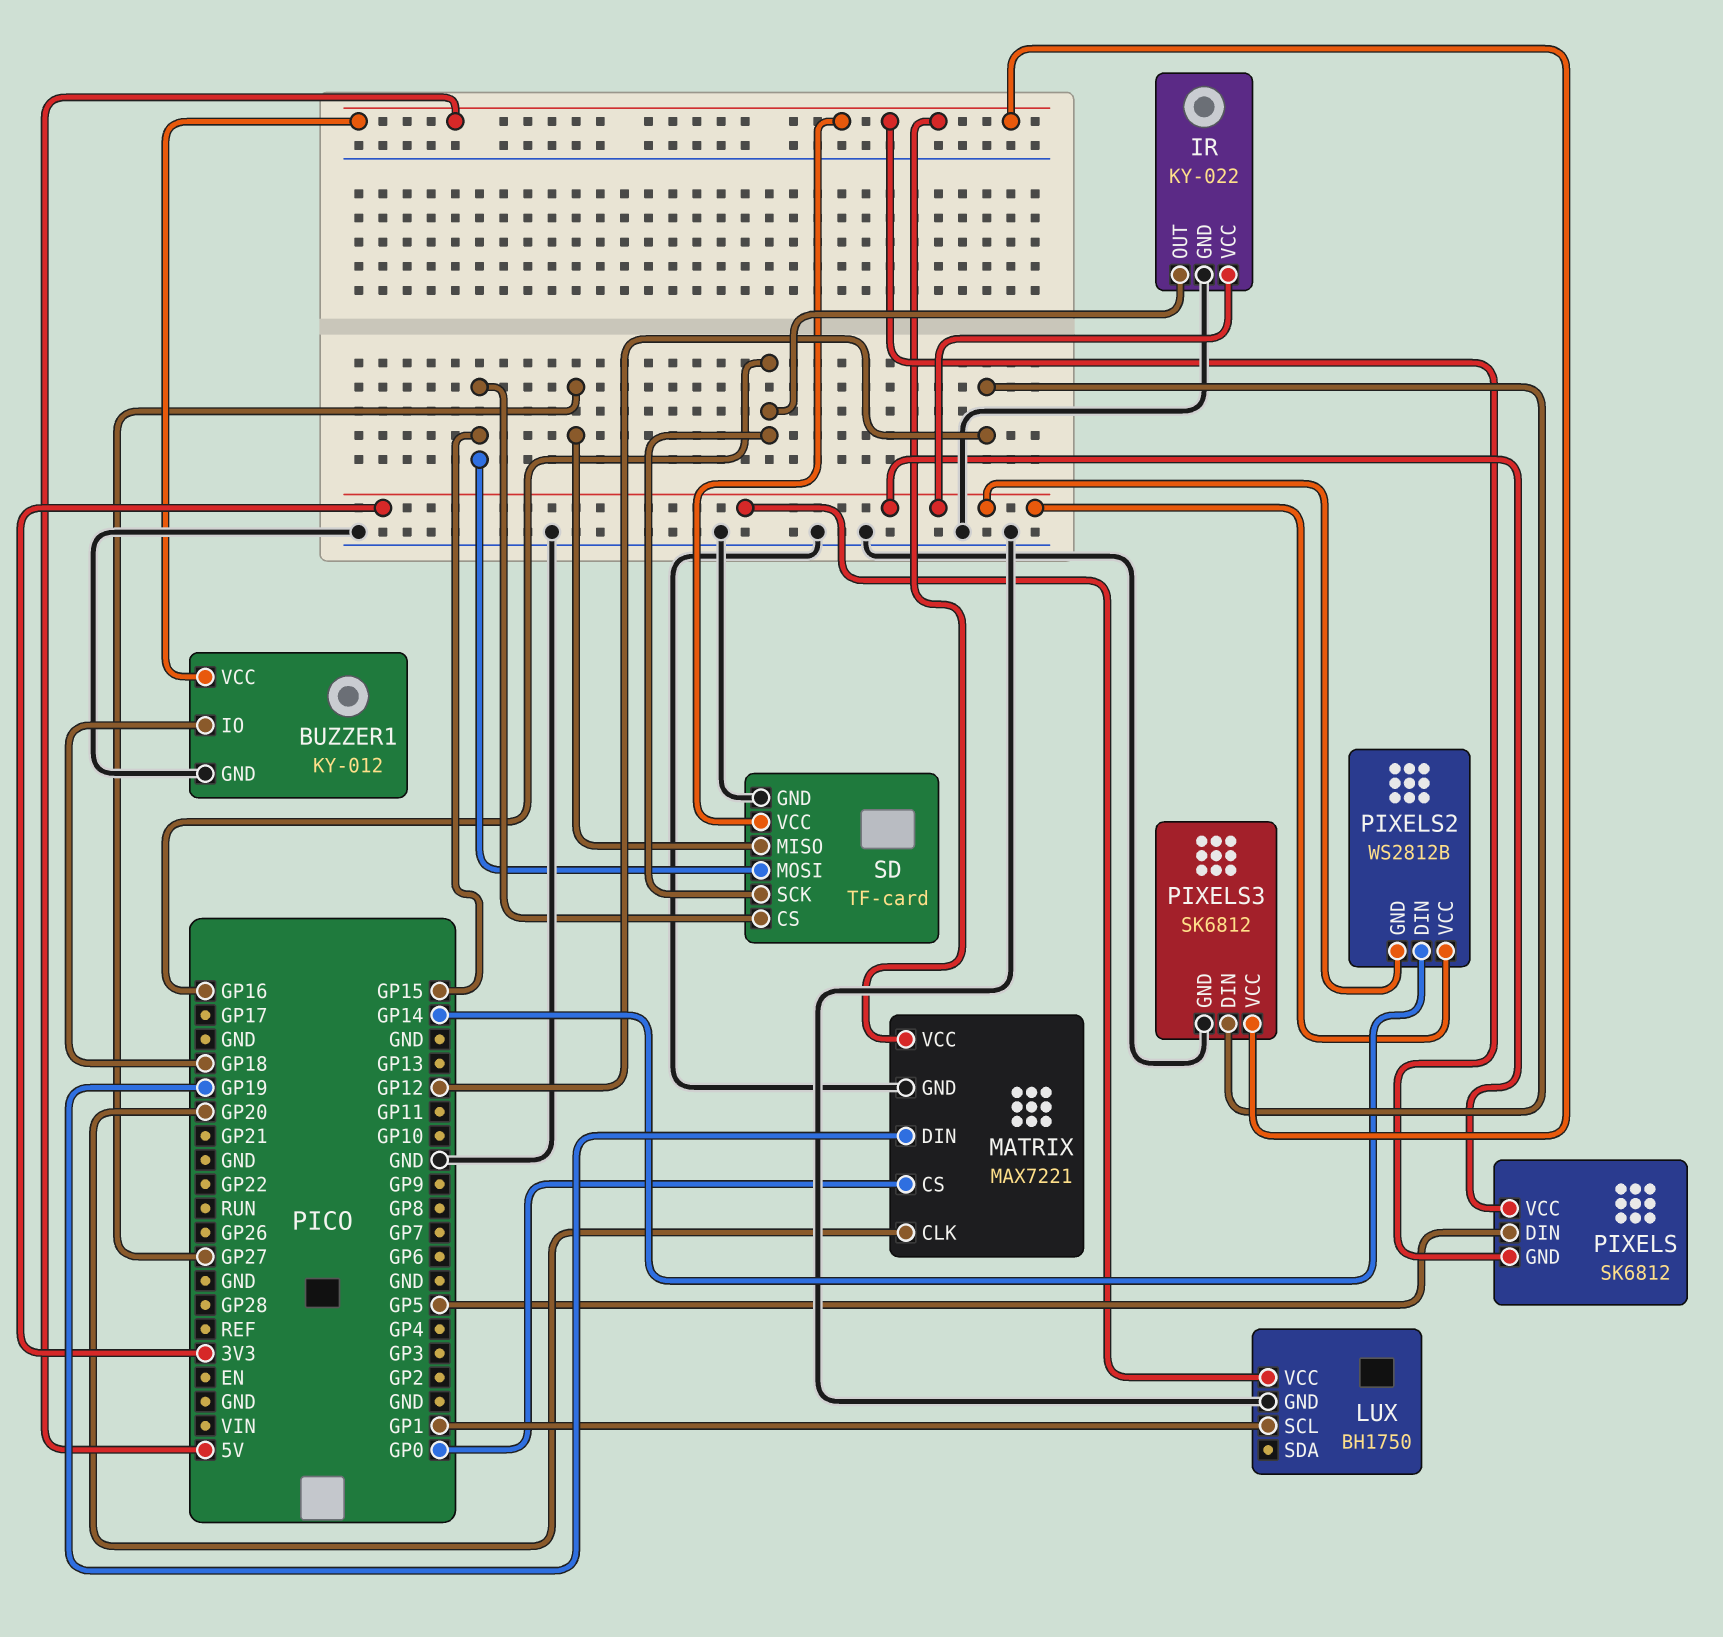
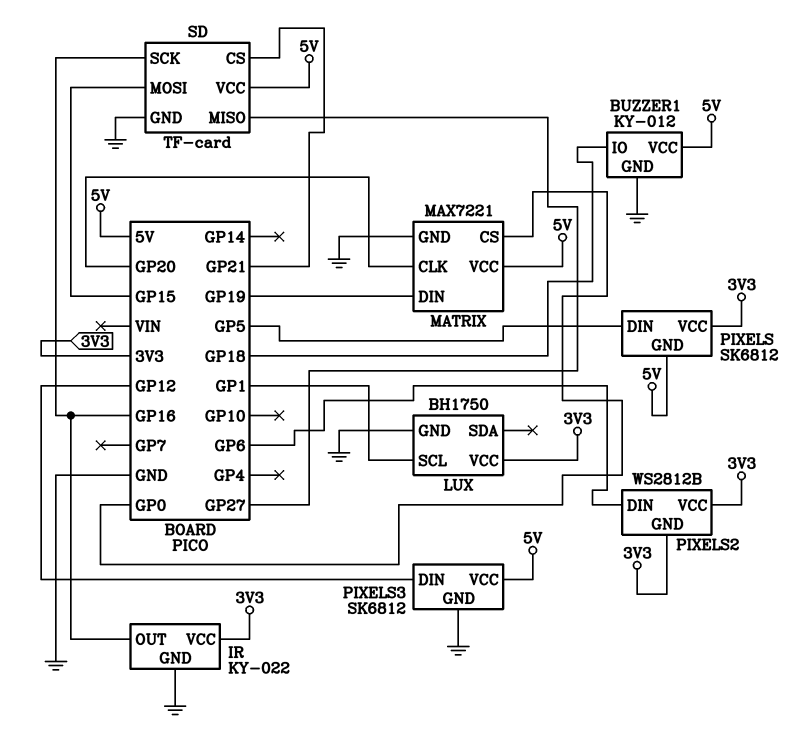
PIXELS2 pin DIN: GP14 -> GP6
SD pin CS: GP15 -> GP21

